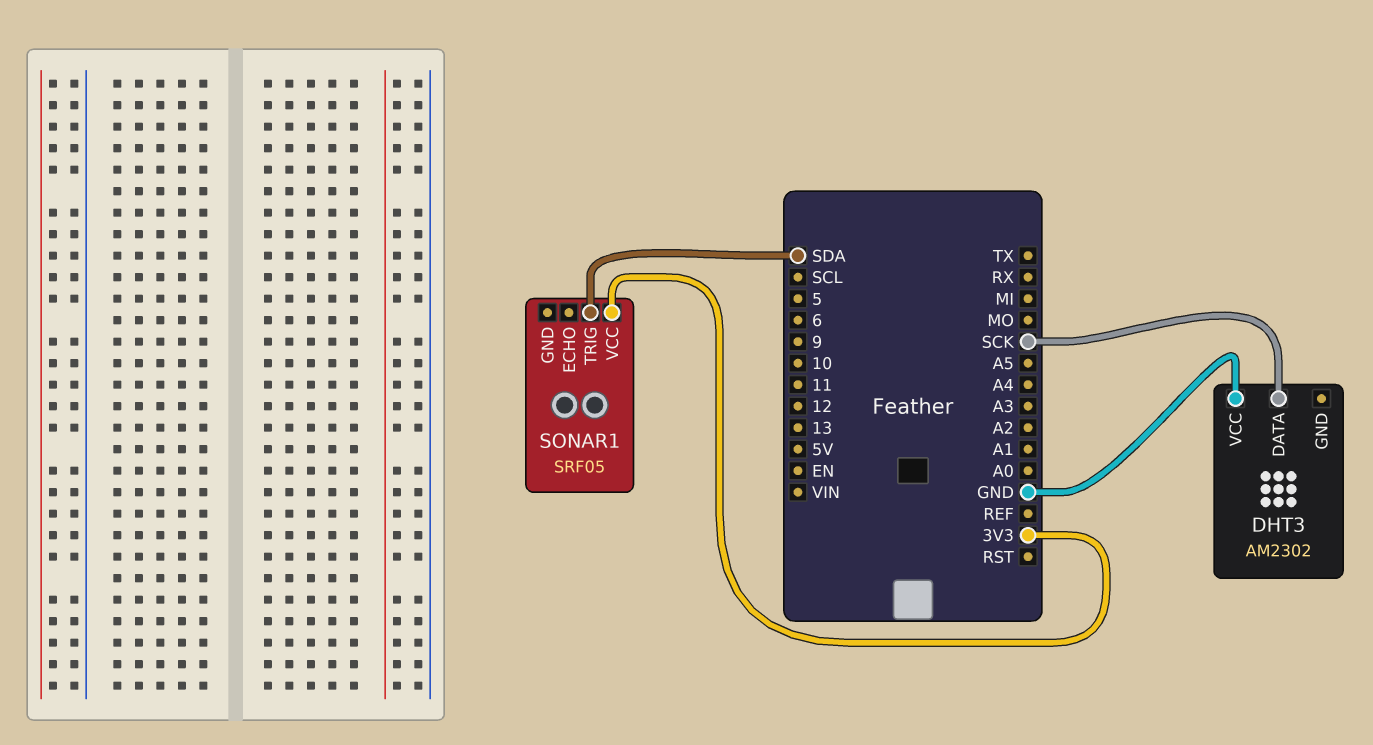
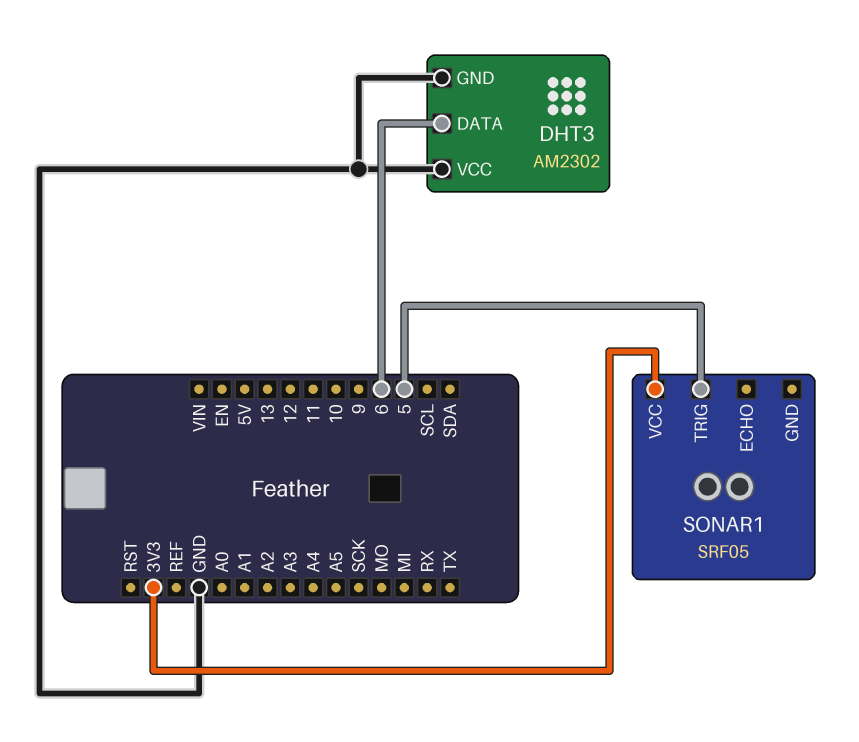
DHT3 pin DATA: SCK -> 6
DHT3 pin GND: none -> GND
SONAR1 pin TRIG: SDA -> 5

